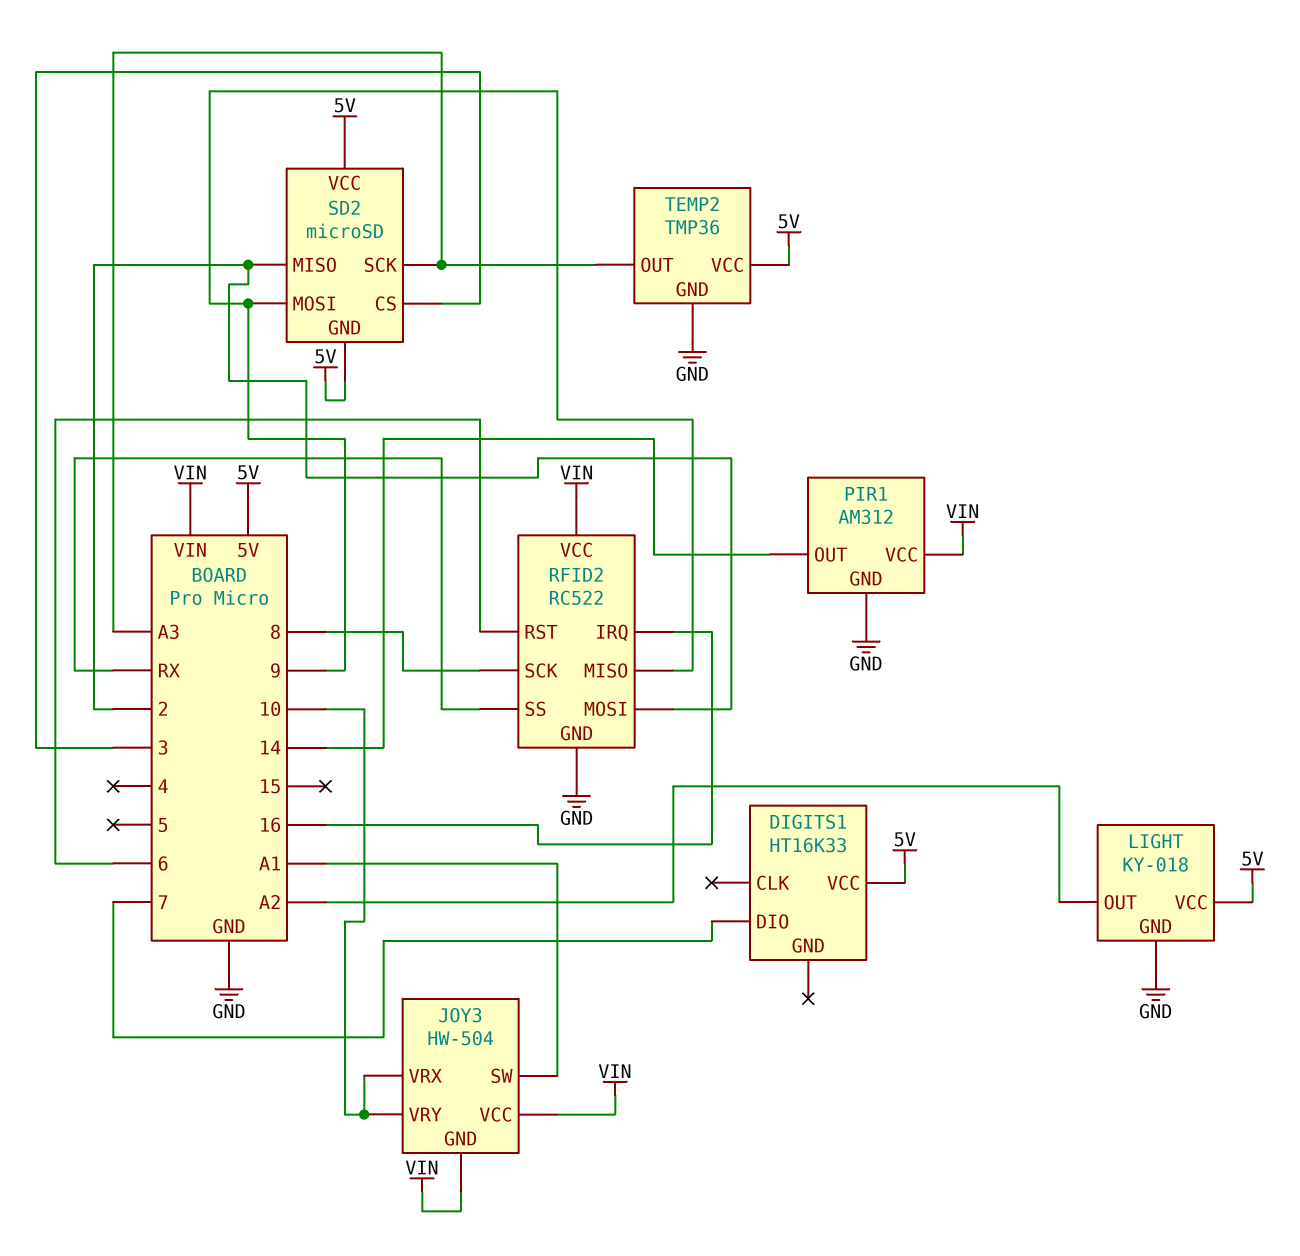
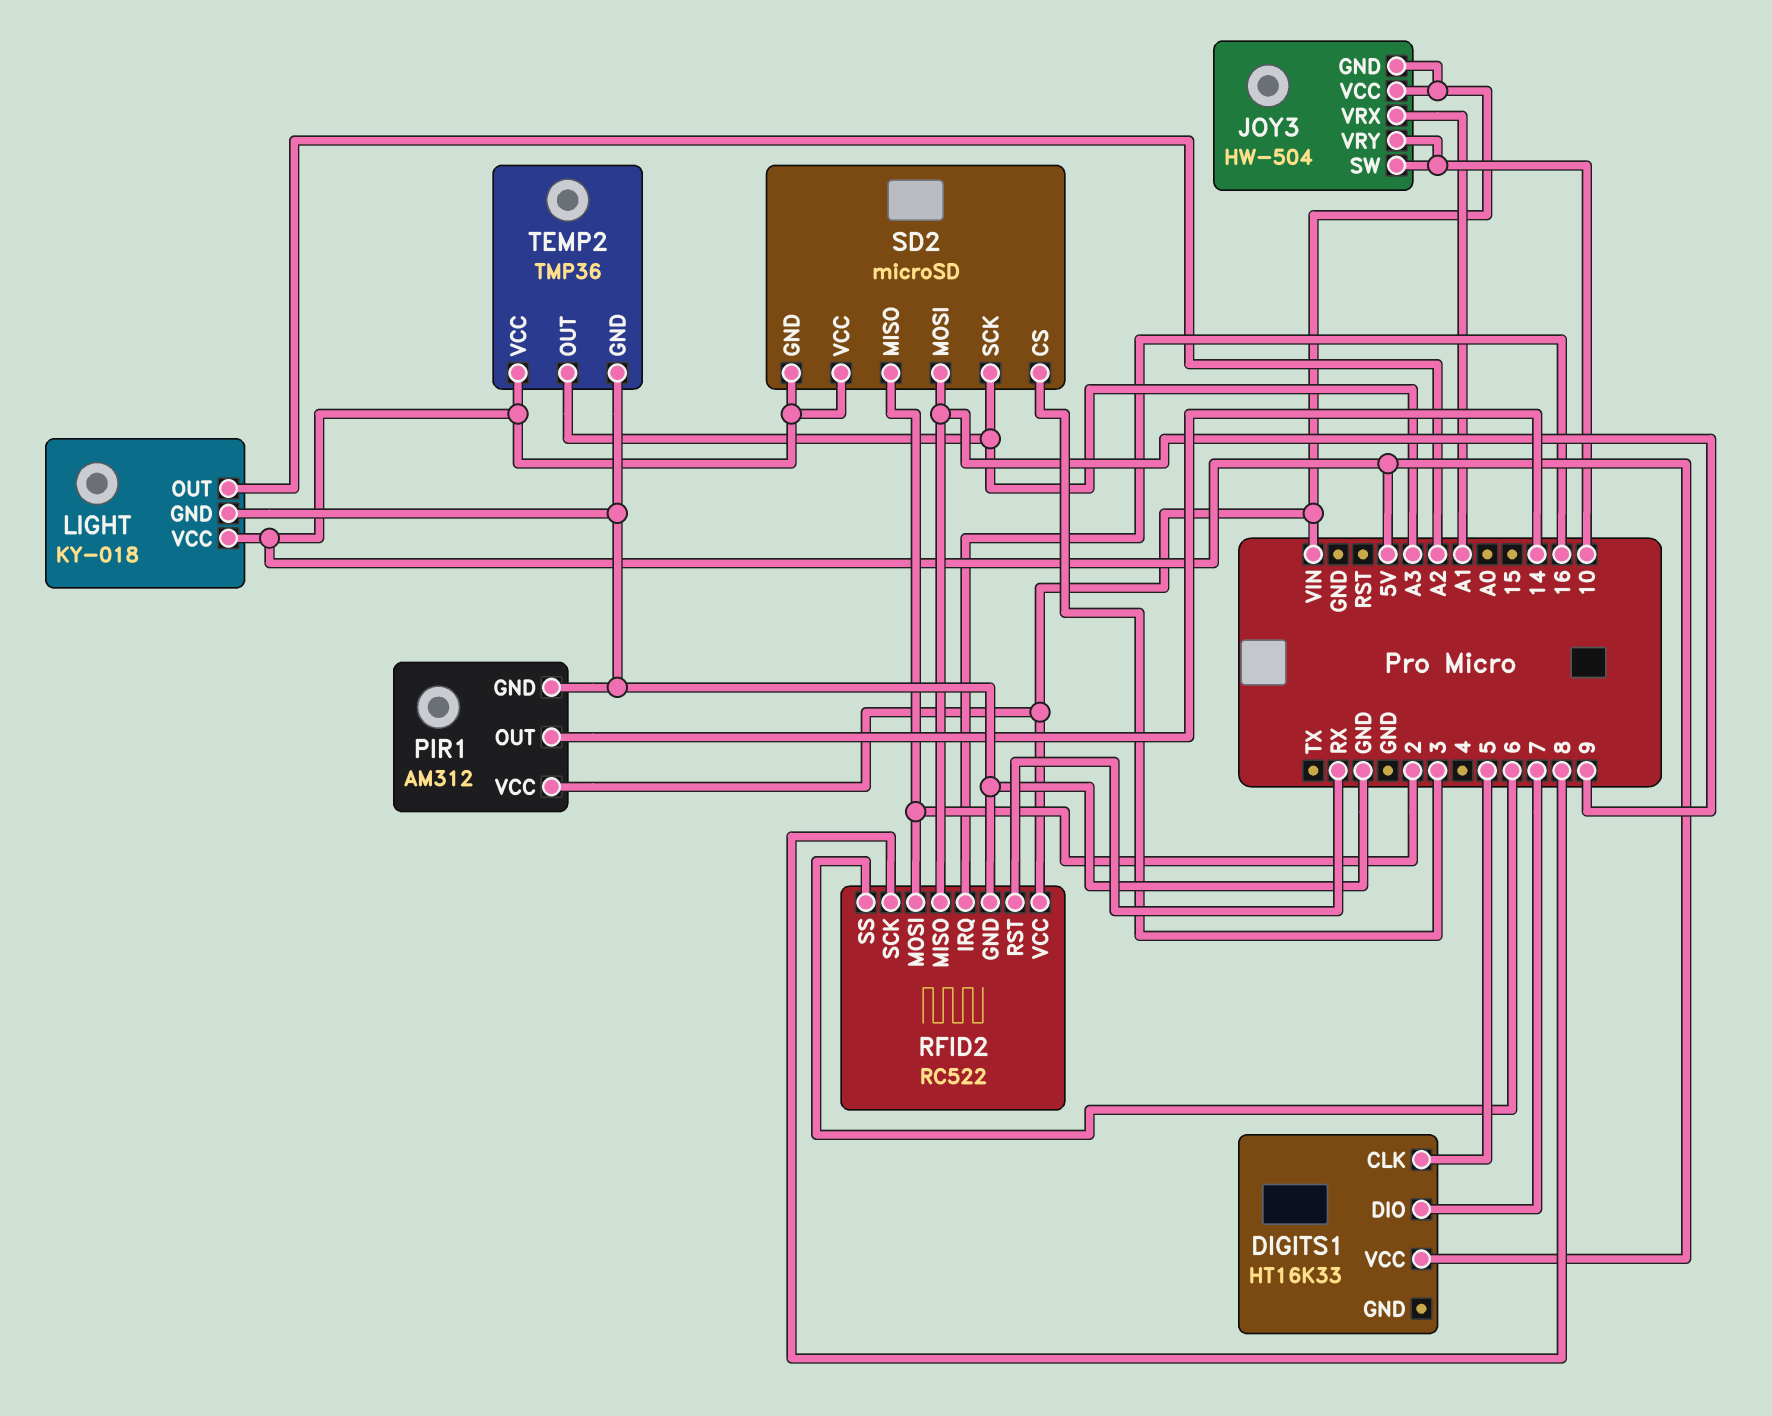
DIGITS1 pin CLK: none -> 5
JOY3 pin SW: A1 -> 10
JOY3 pin VRX: 10 -> A1
RFID2 pin RST: 6 -> RX
RFID2 pin SS: RX -> 6

